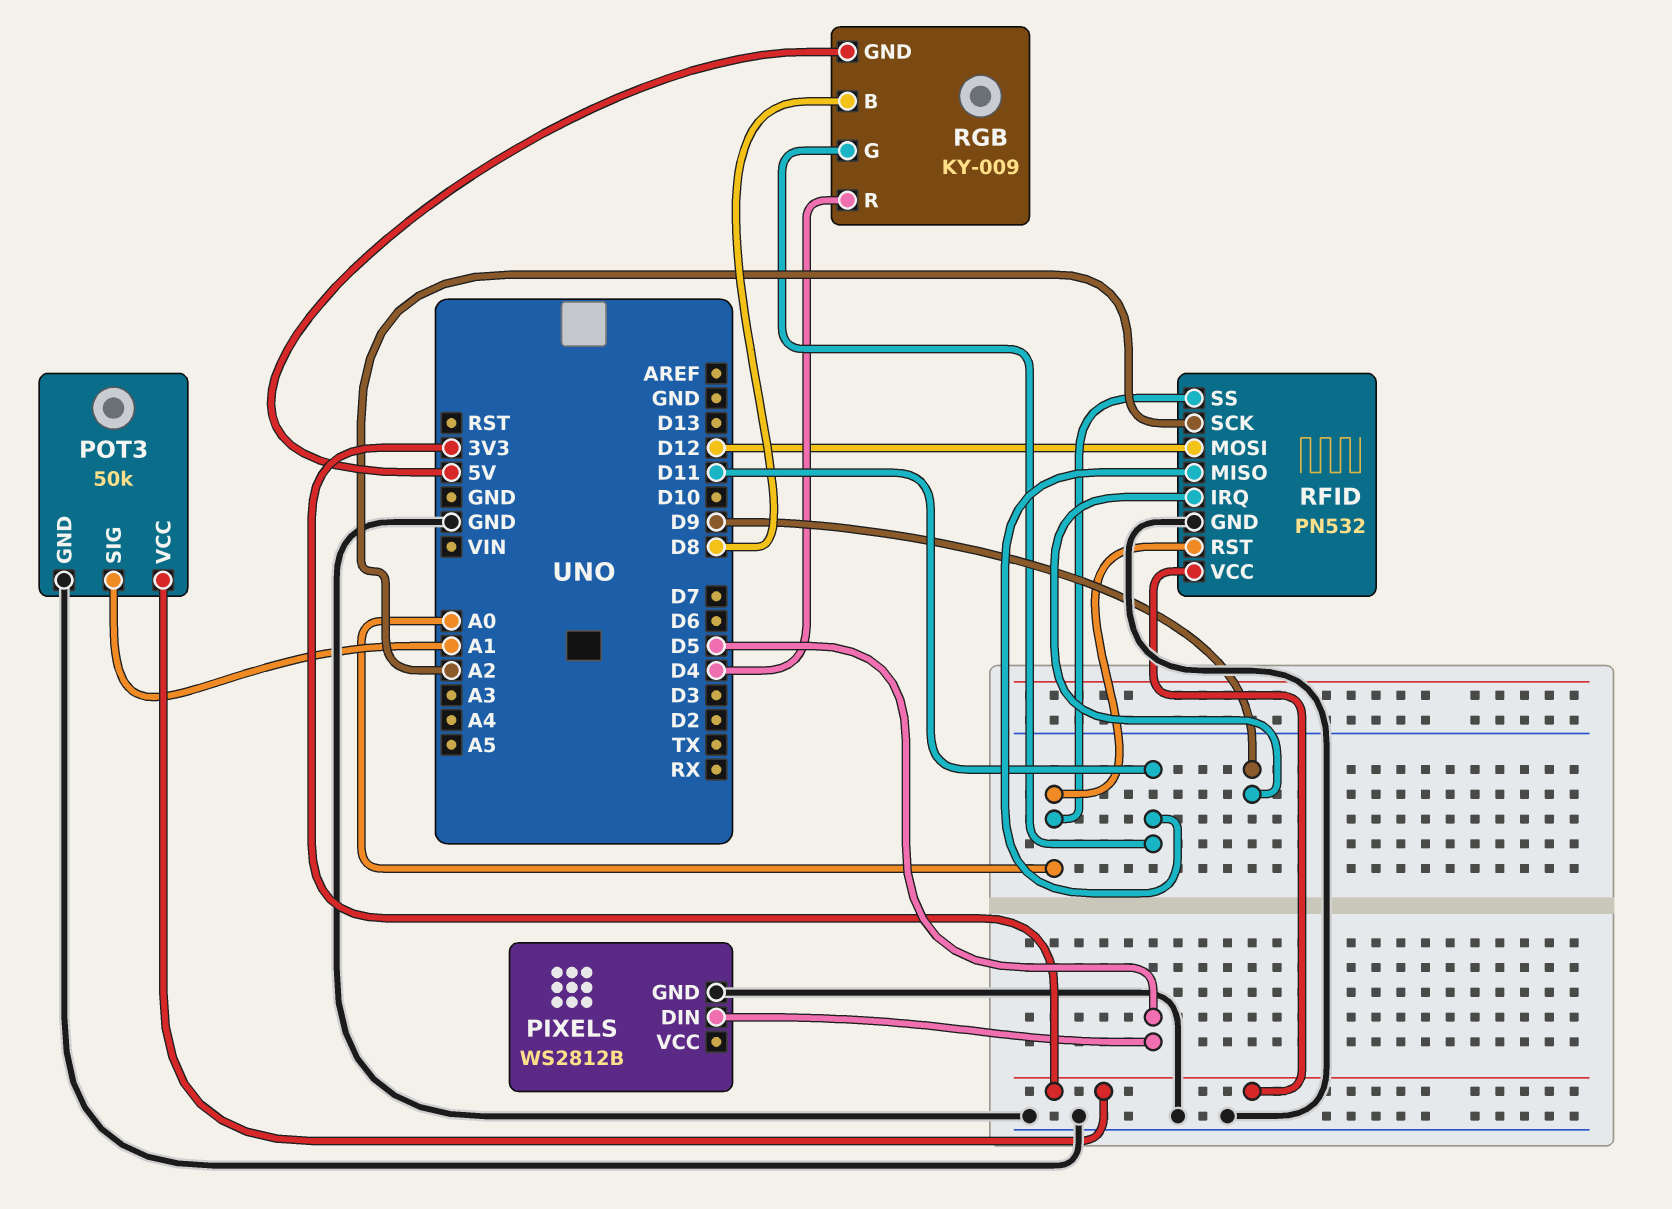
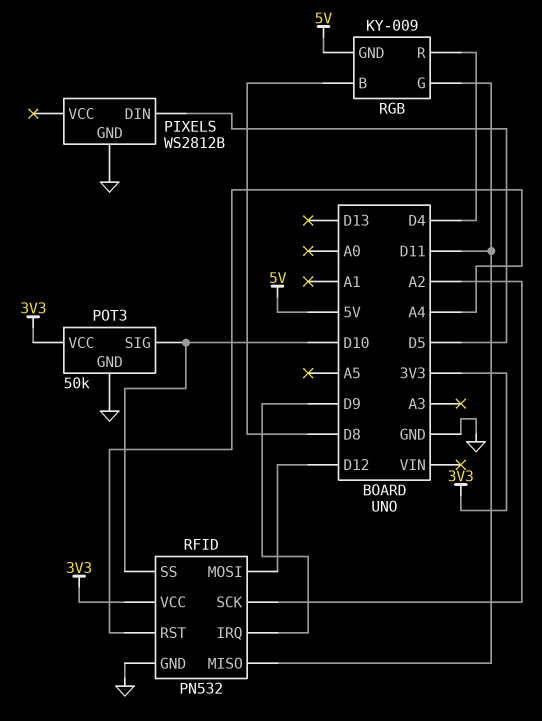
POT3 pin SIG: A1 -> D10
RFID pin RST: A0 -> A4
RFID pin SS: A0 -> D10

